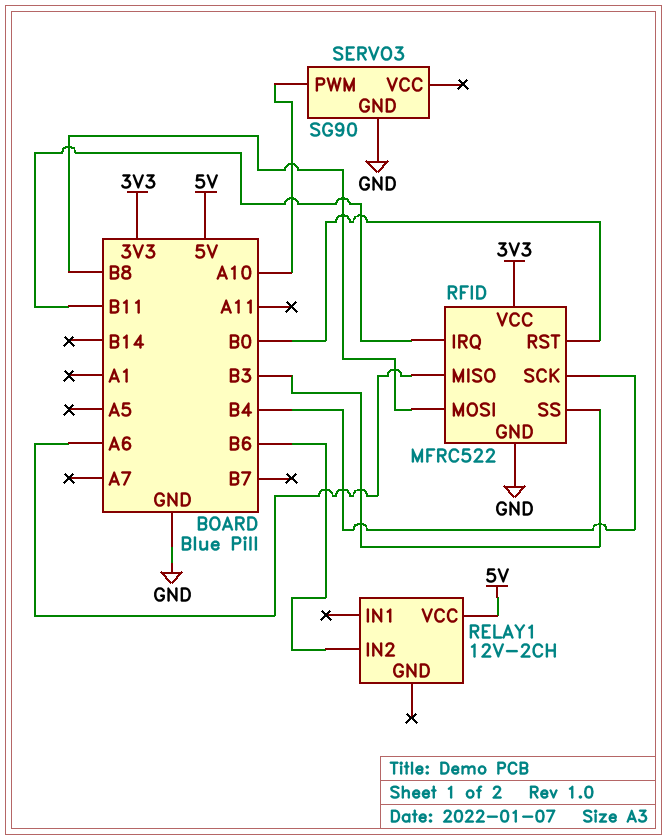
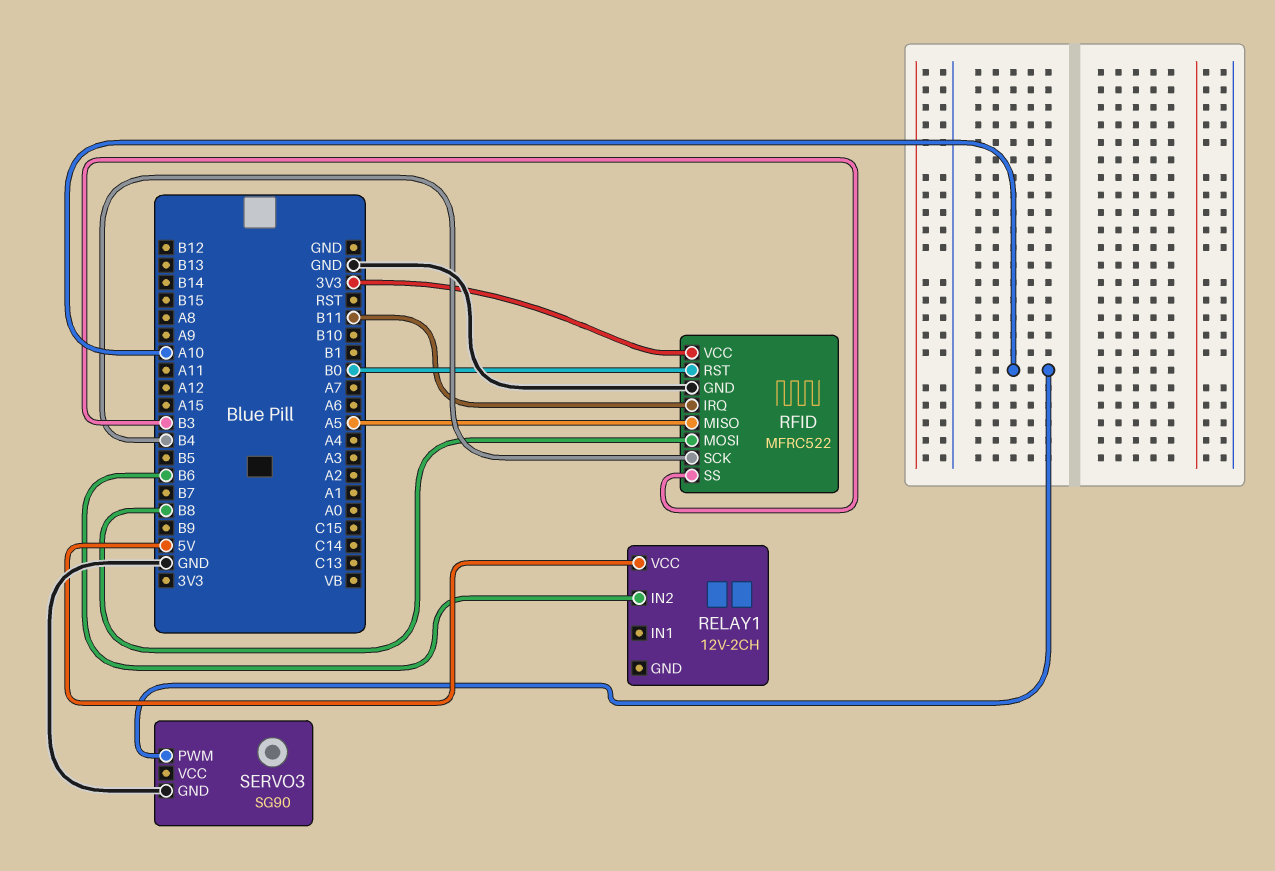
RFID pin MISO: A6 -> A5

